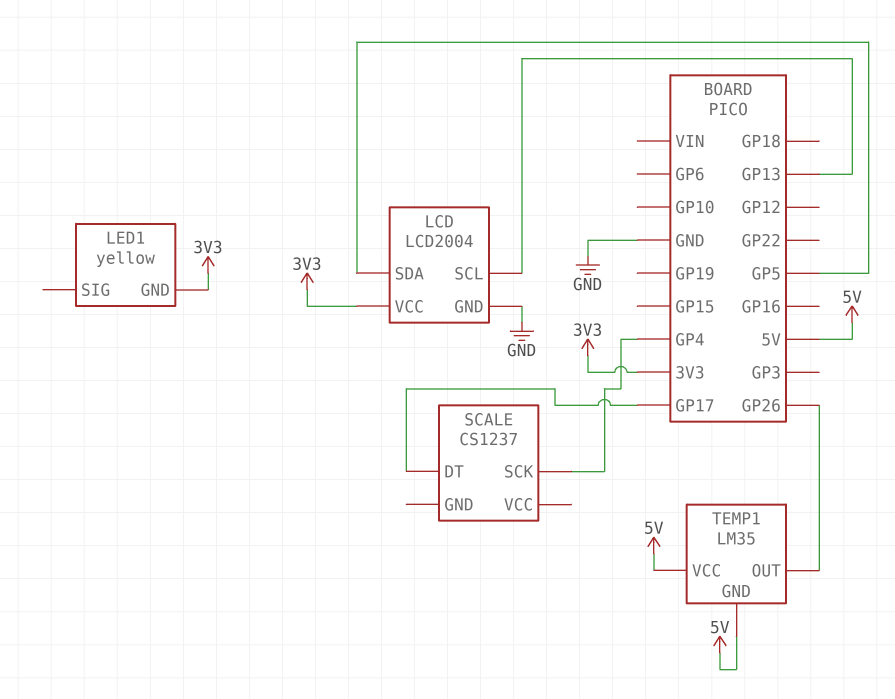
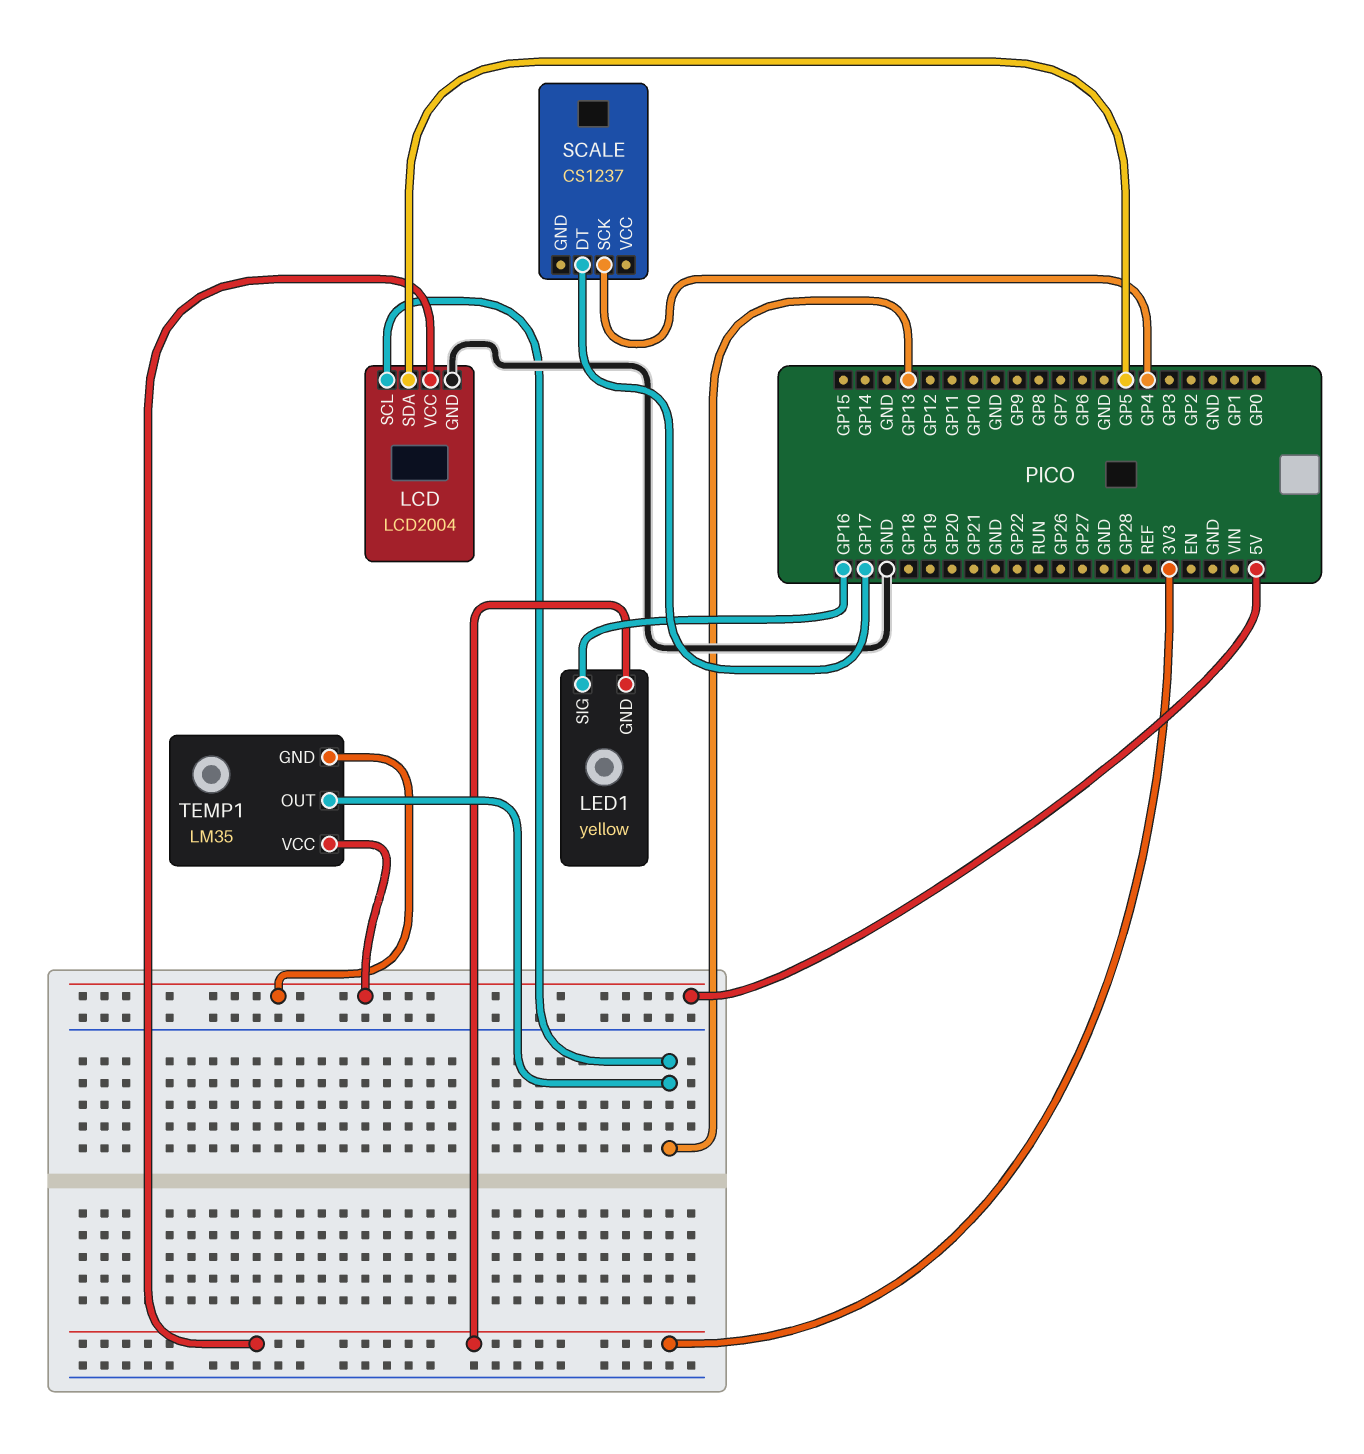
LED1 pin SIG: none -> GP16
TEMP1 pin OUT: GP26 -> GP13

